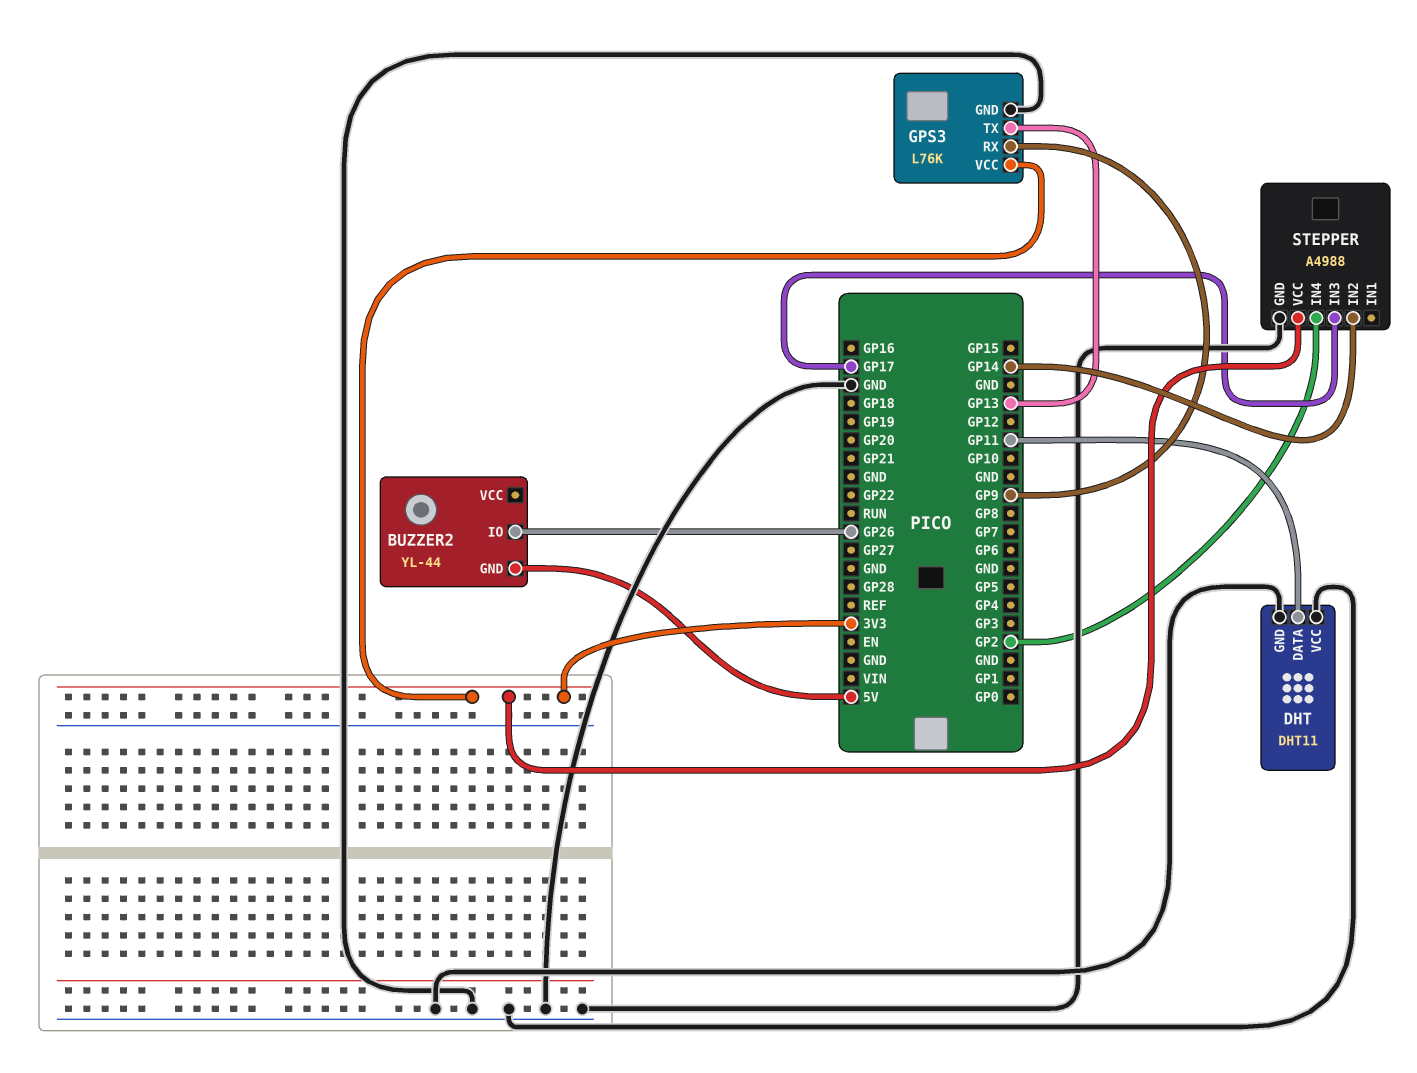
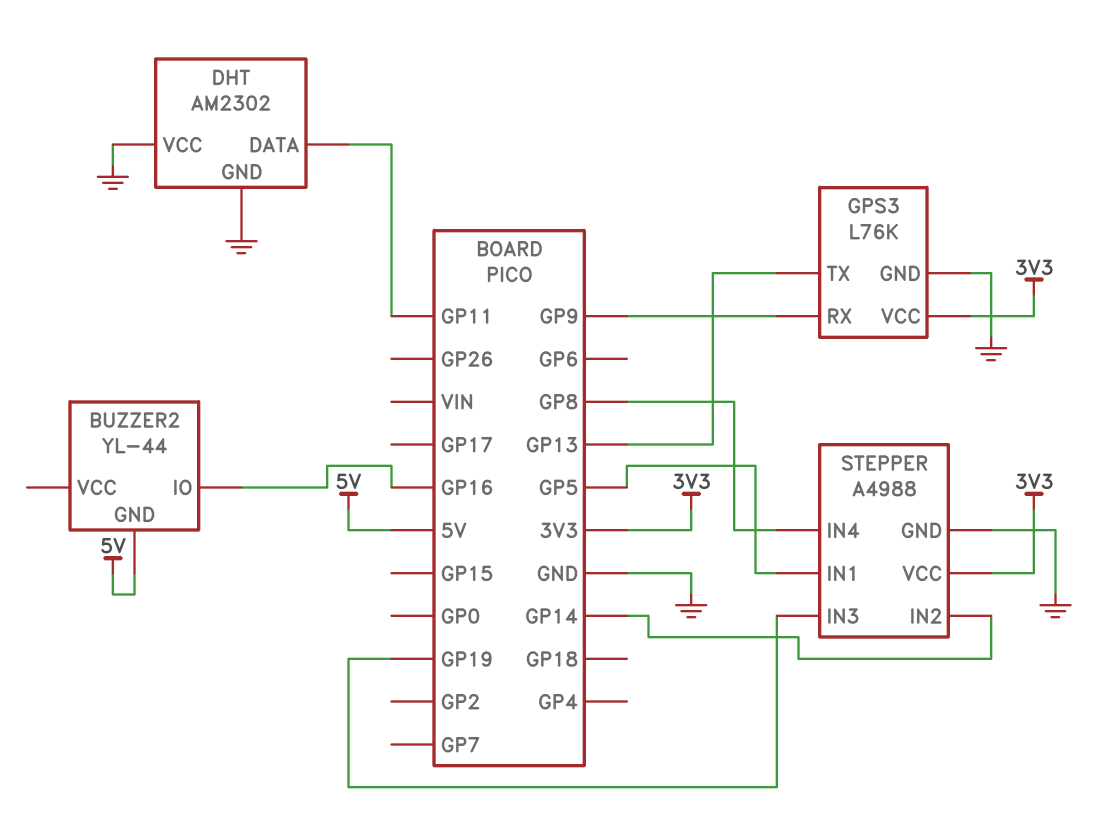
BUZZER2 pin IO: GP26 -> GP16
DHT: DHT11 -> AM2302
STEPPER pin IN1: none -> GP5
STEPPER pin IN3: GP17 -> GP19
STEPPER pin IN4: GP2 -> GP8

